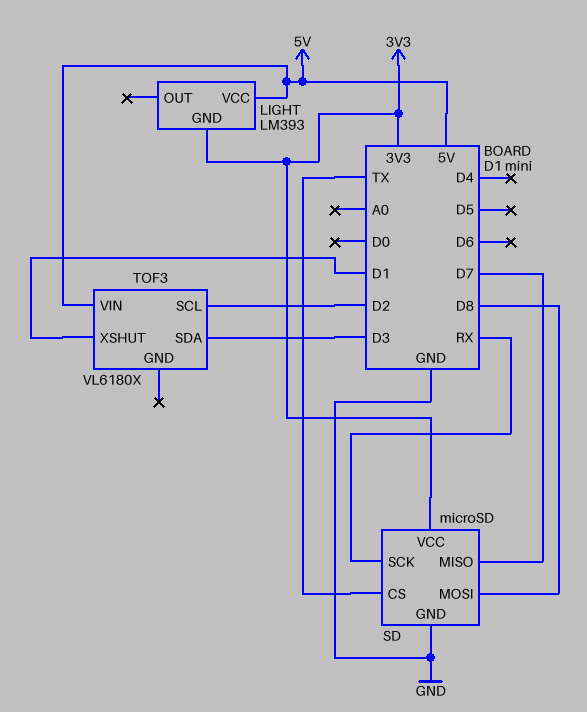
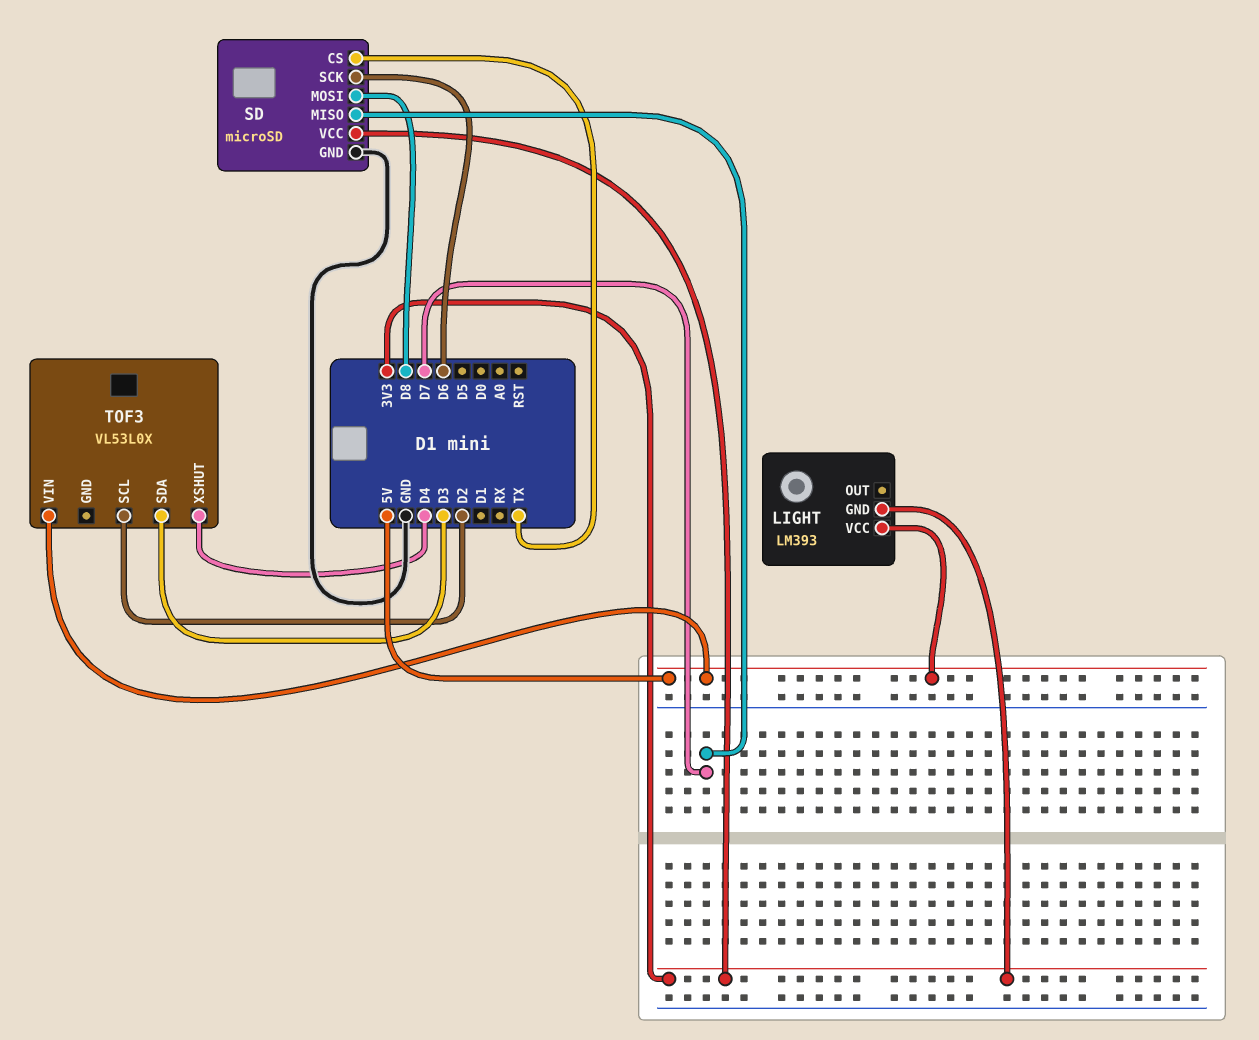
SD pin SCK: RX -> D6
TOF3: VL6180X -> VL53L0X
TOF3 pin XSHUT: D1 -> D4

